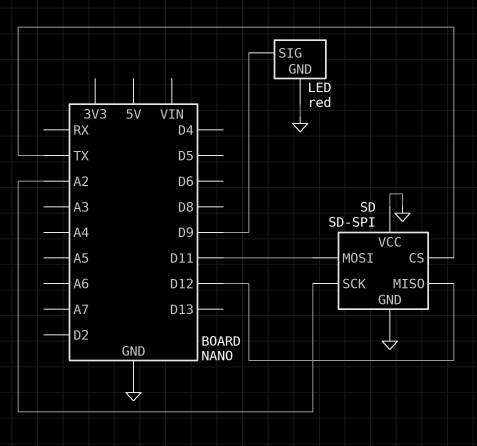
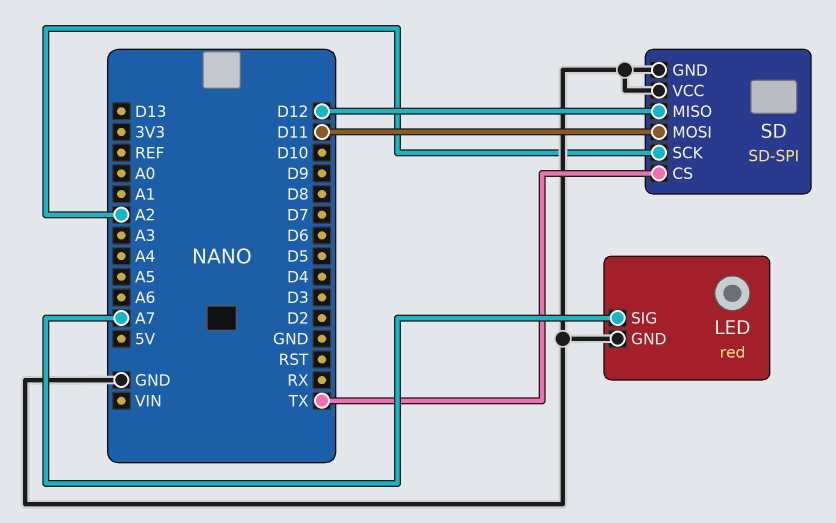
LED pin SIG: D9 -> A7

